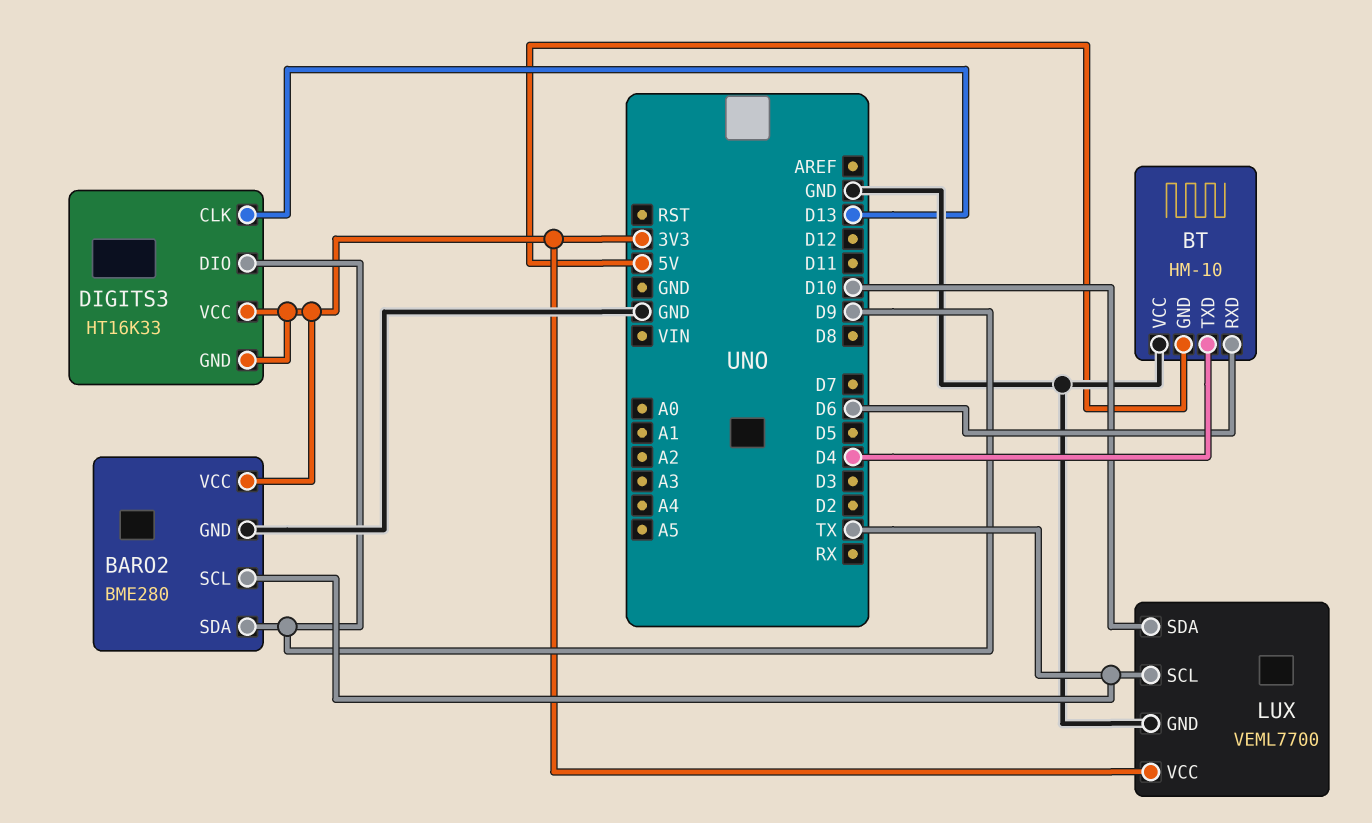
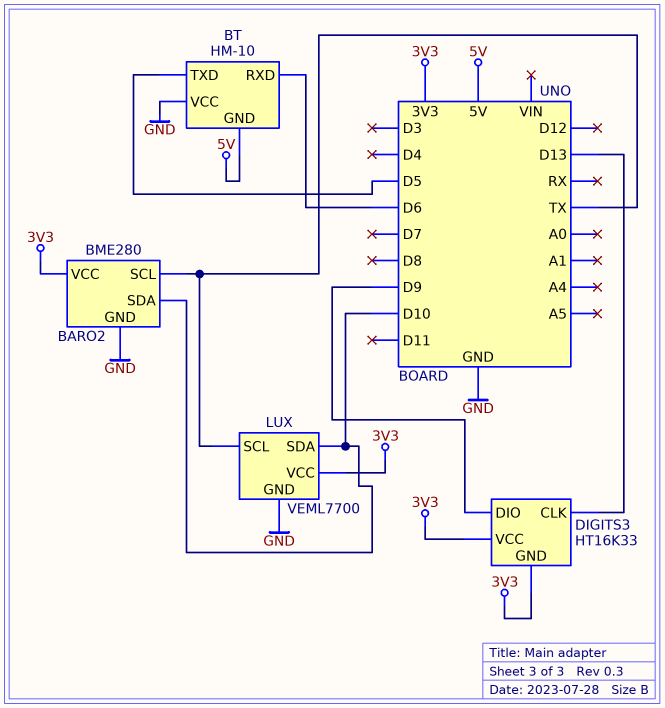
BARO2 pin SDA: D9 -> D10
BT pin TXD: D4 -> D5

